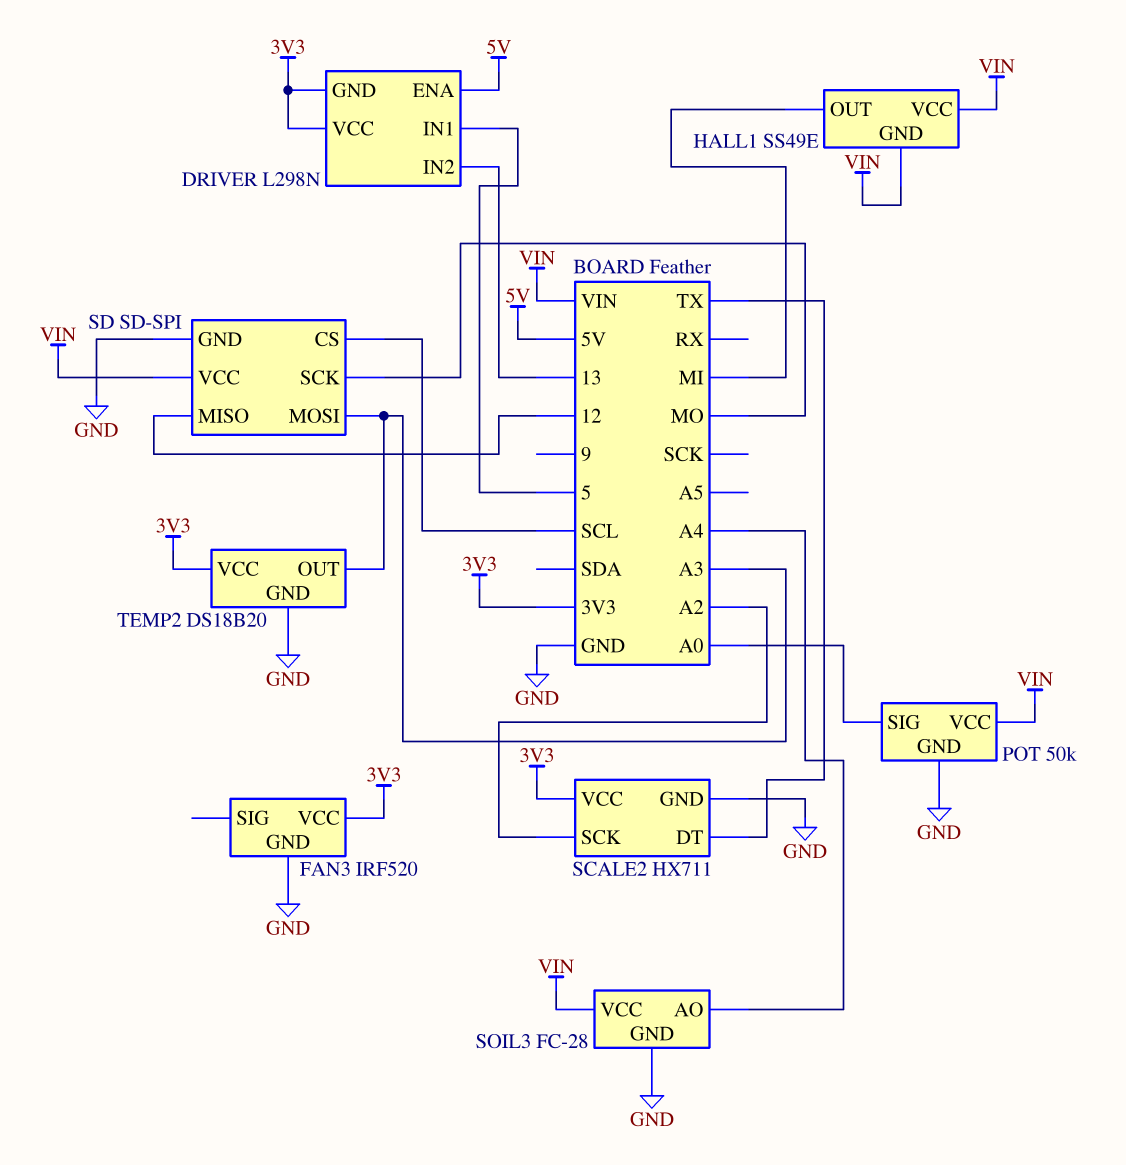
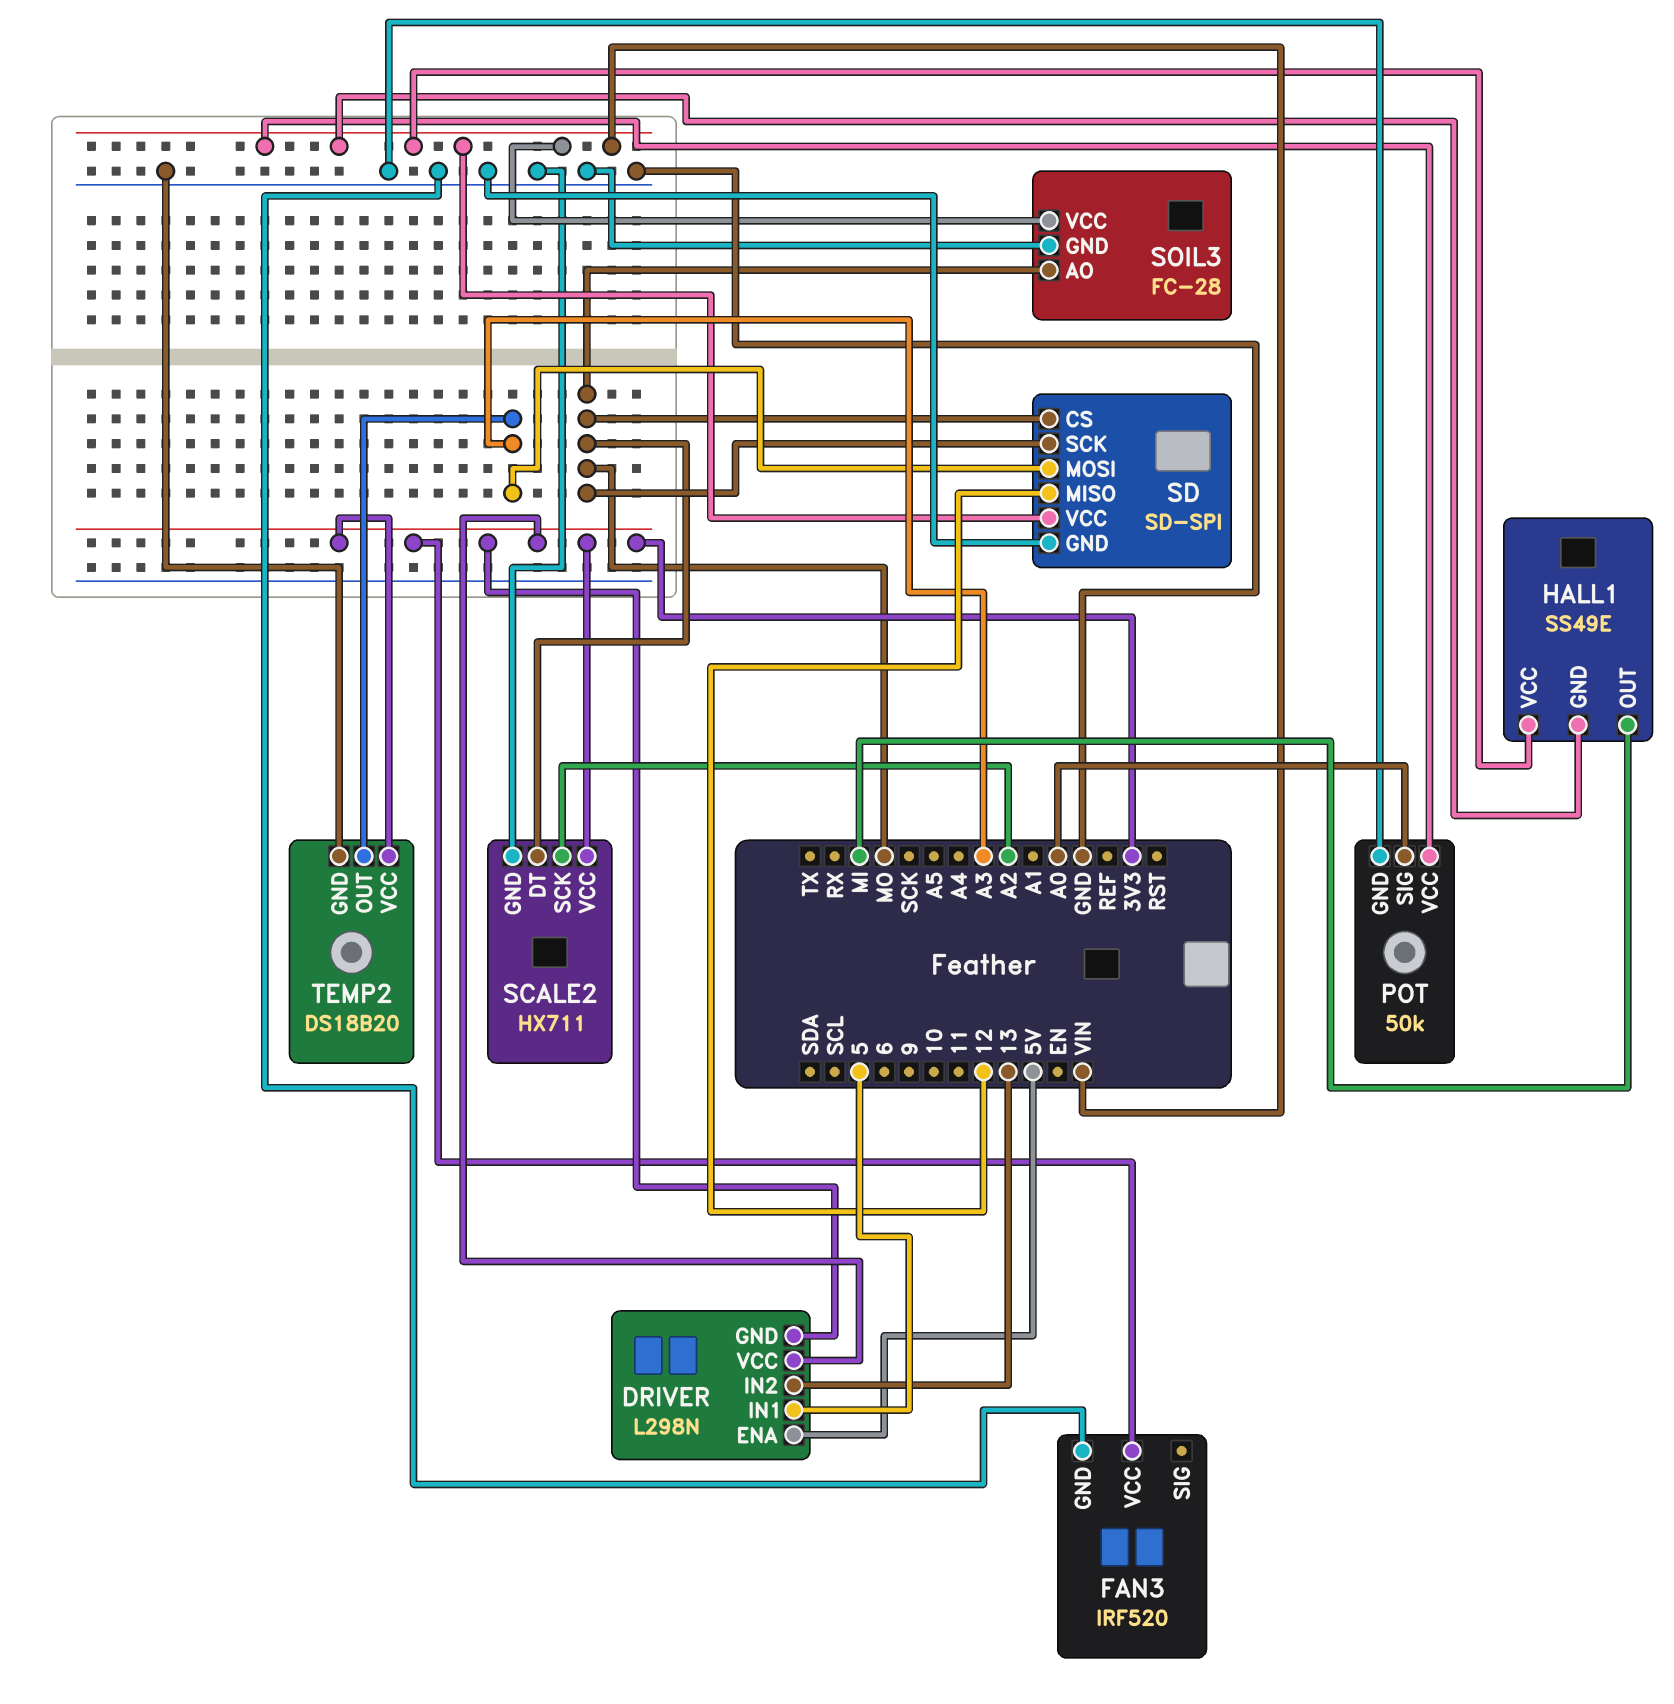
SCALE2 pin DT: TX -> MO
SD pin CS: SCL -> MO
SOIL3 pin AO: A4 -> MO

